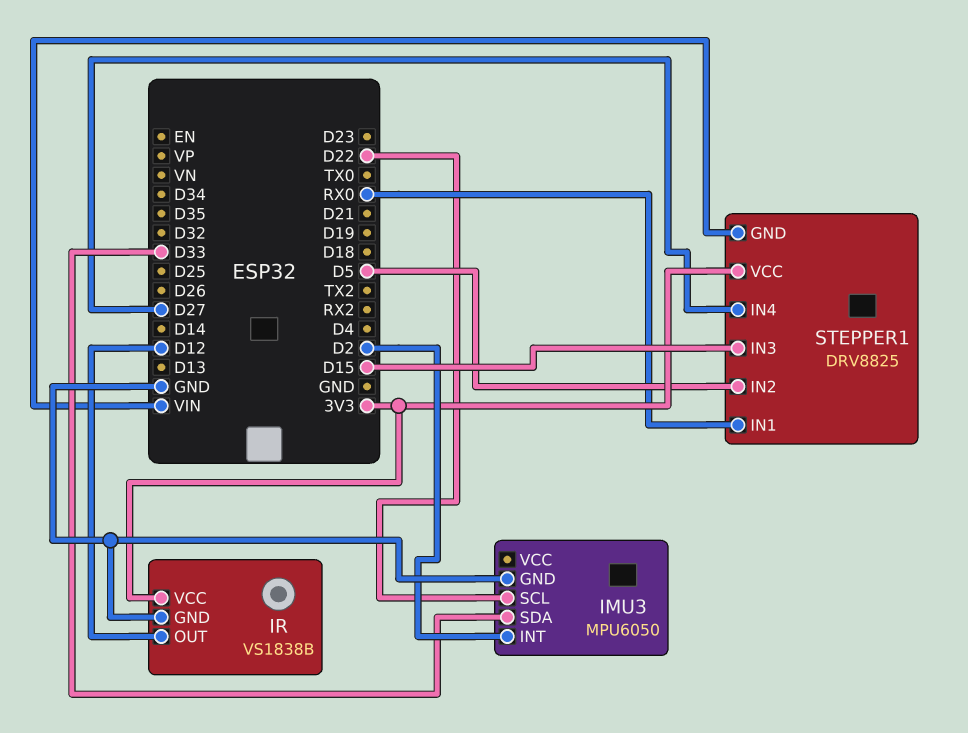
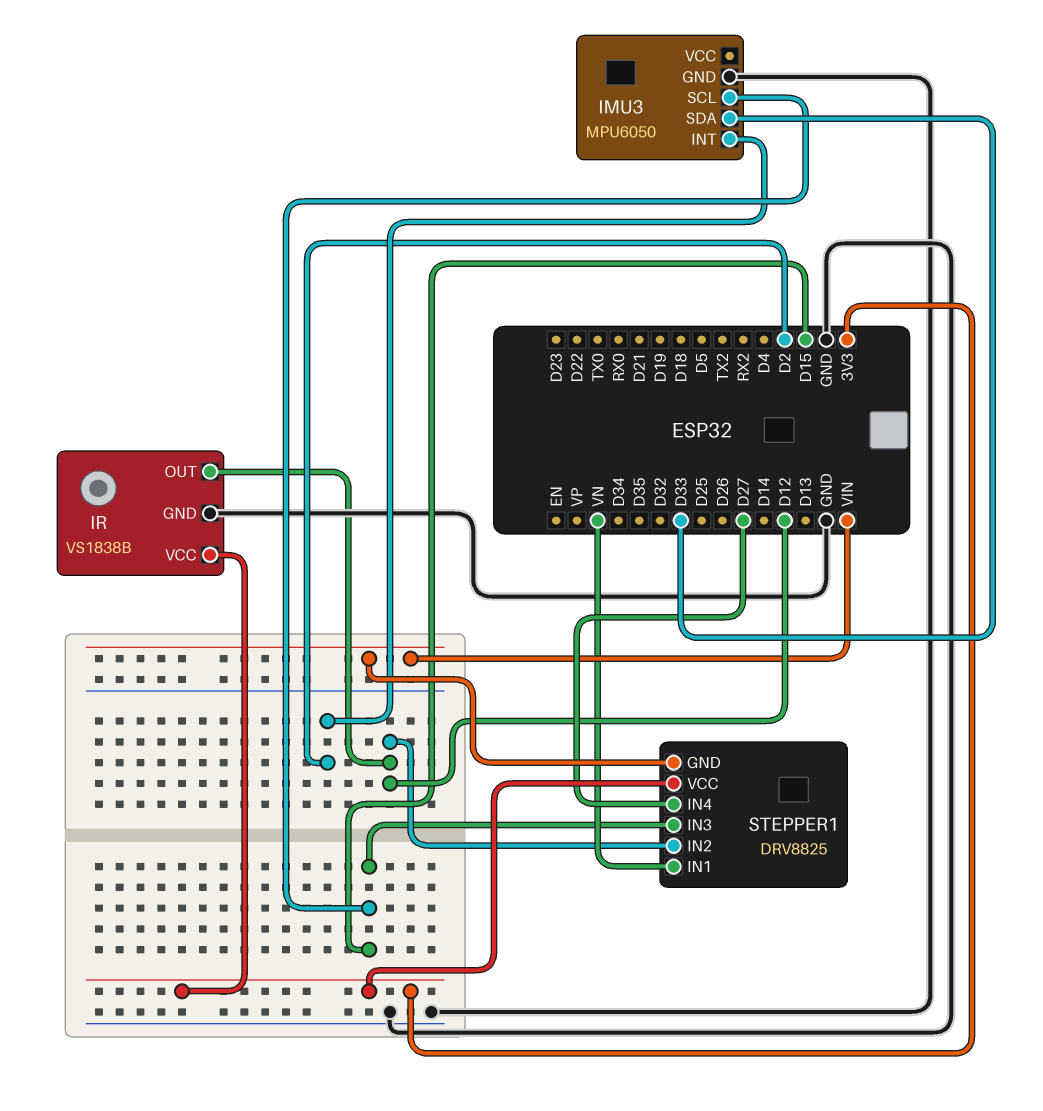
IMU3 pin SCL: D22 -> D15
STEPPER1 pin IN1: RX0 -> VN
STEPPER1 pin IN2: D5 -> D12

